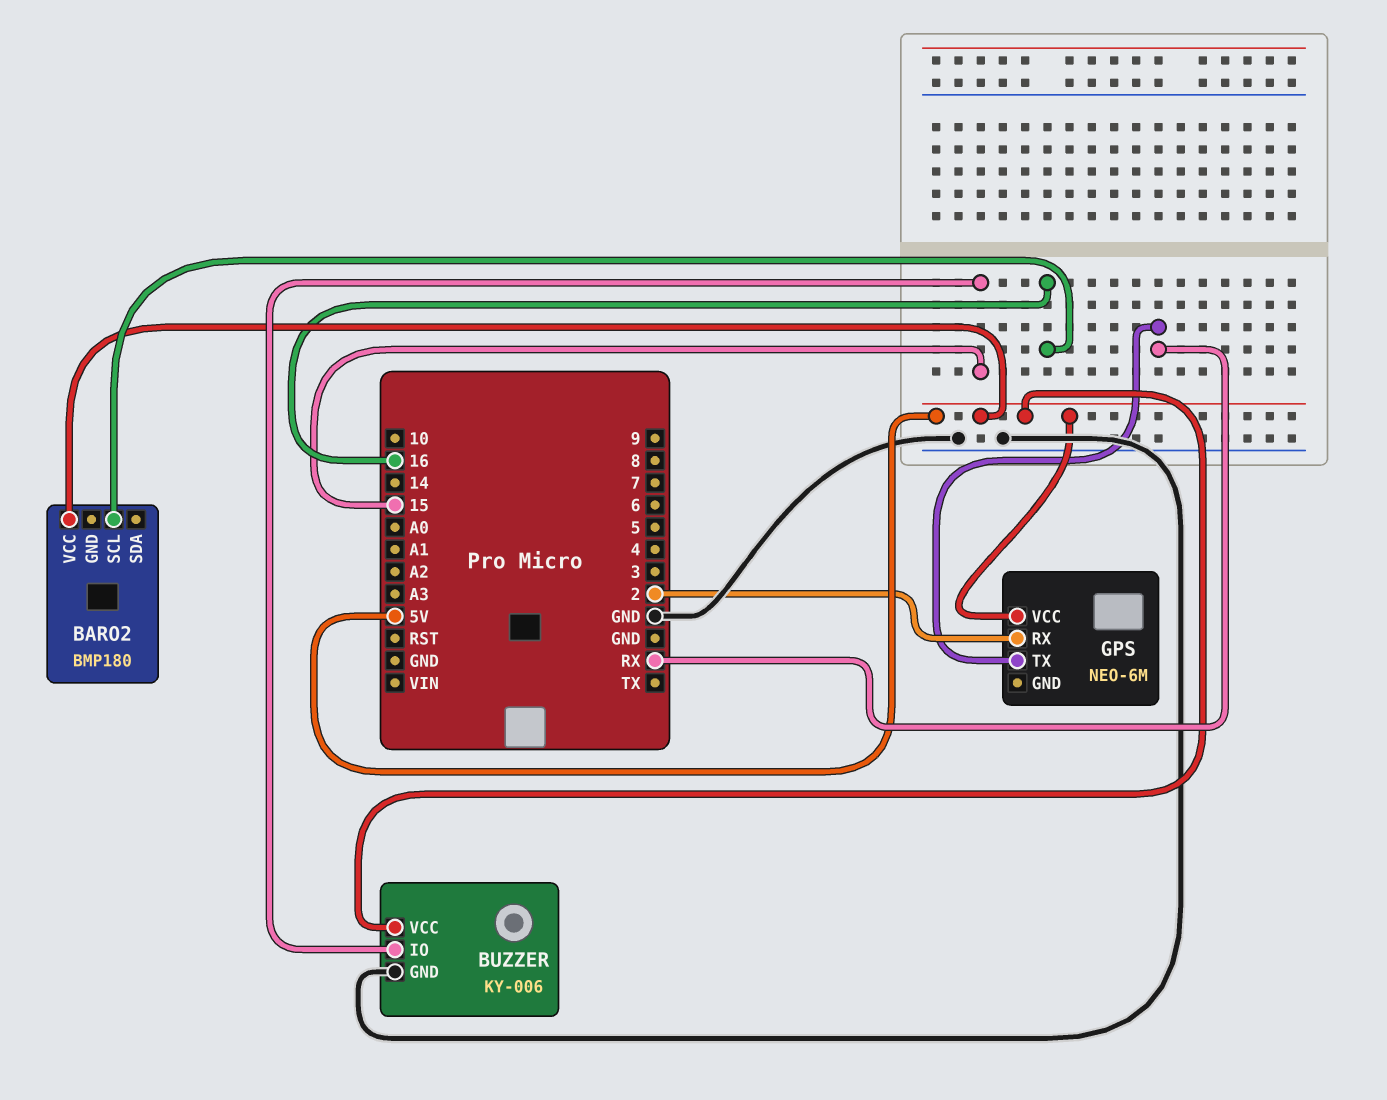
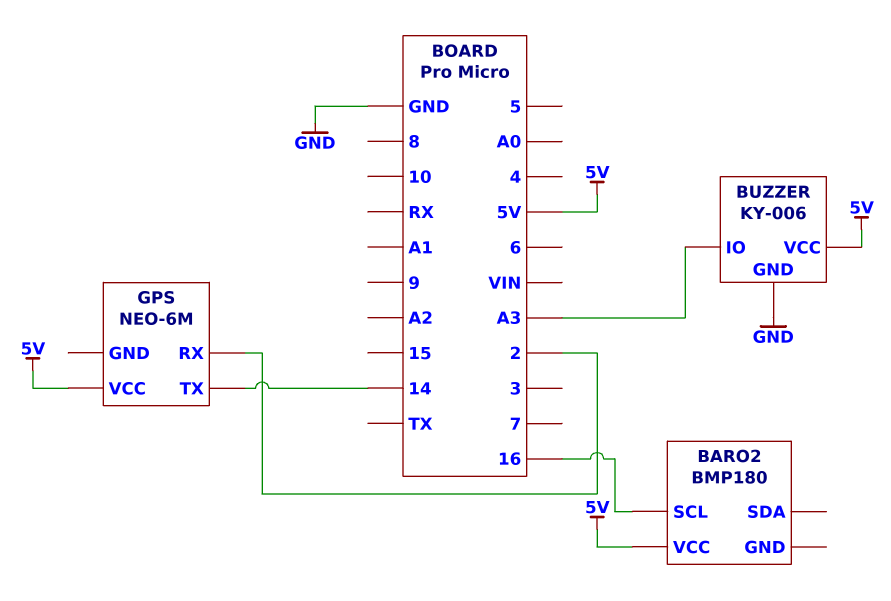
BUZZER pin IO: 15 -> A3
GPS pin TX: RX -> 14

